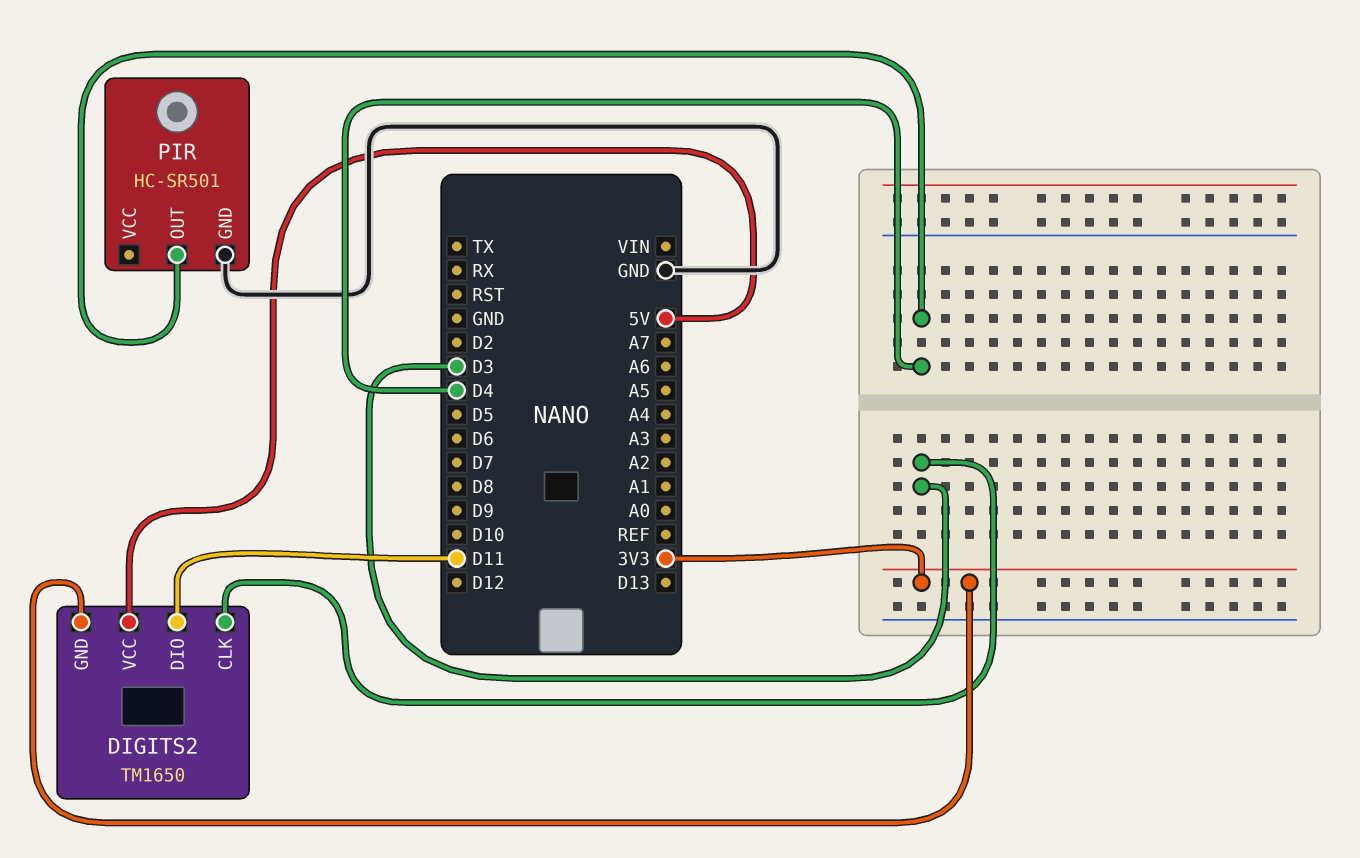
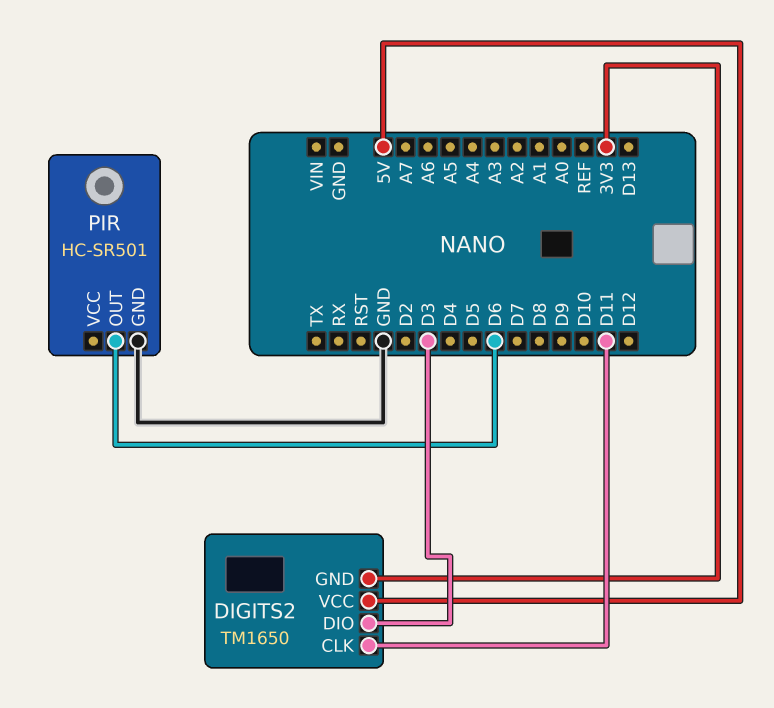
DIGITS2 pin CLK: D3 -> D11
DIGITS2 pin DIO: D11 -> D3
PIR pin OUT: D4 -> D6

